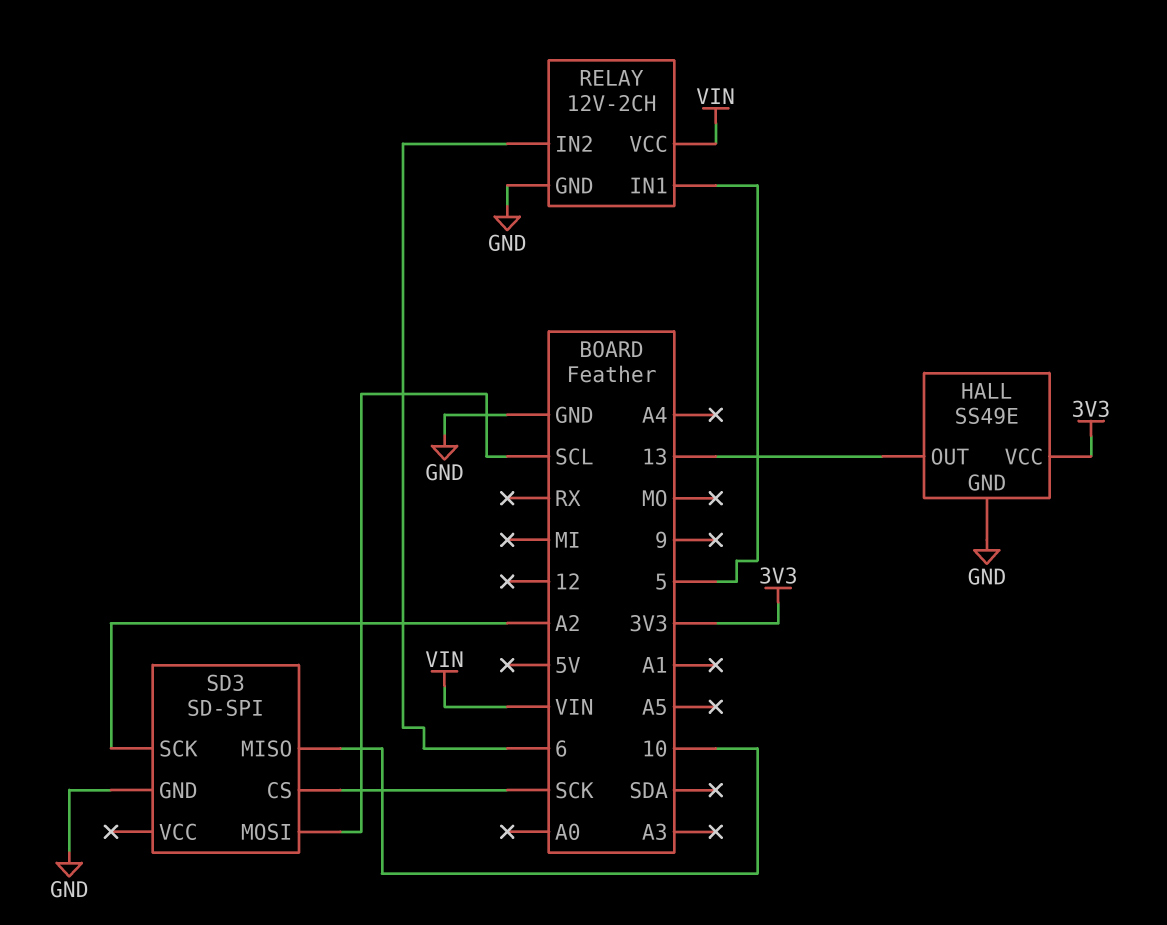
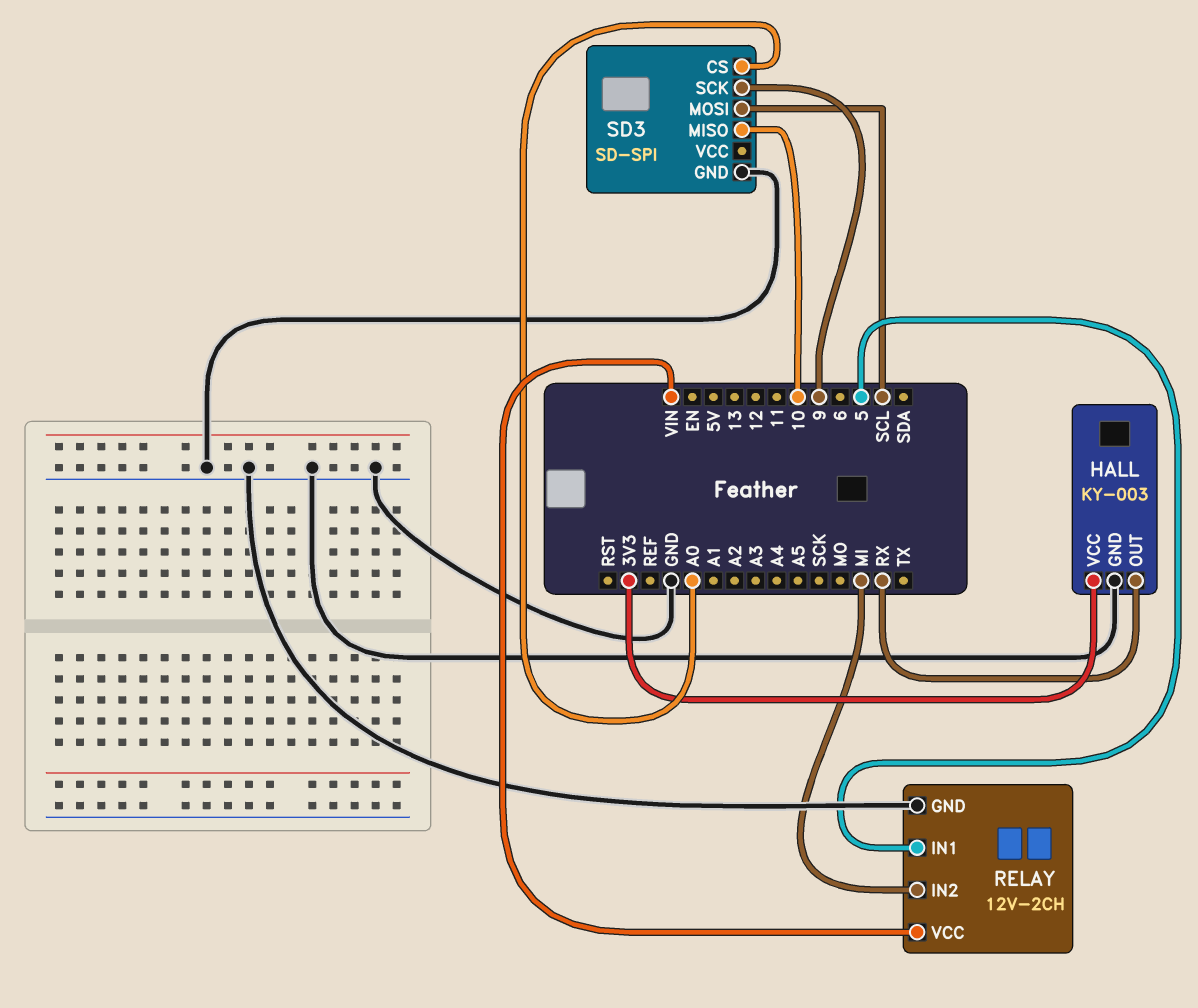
HALL: SS49E -> KY-003
HALL pin OUT: 13 -> RX
RELAY pin IN2: 6 -> MI
SD3 pin CS: SCK -> A0
SD3 pin SCK: A2 -> 9

